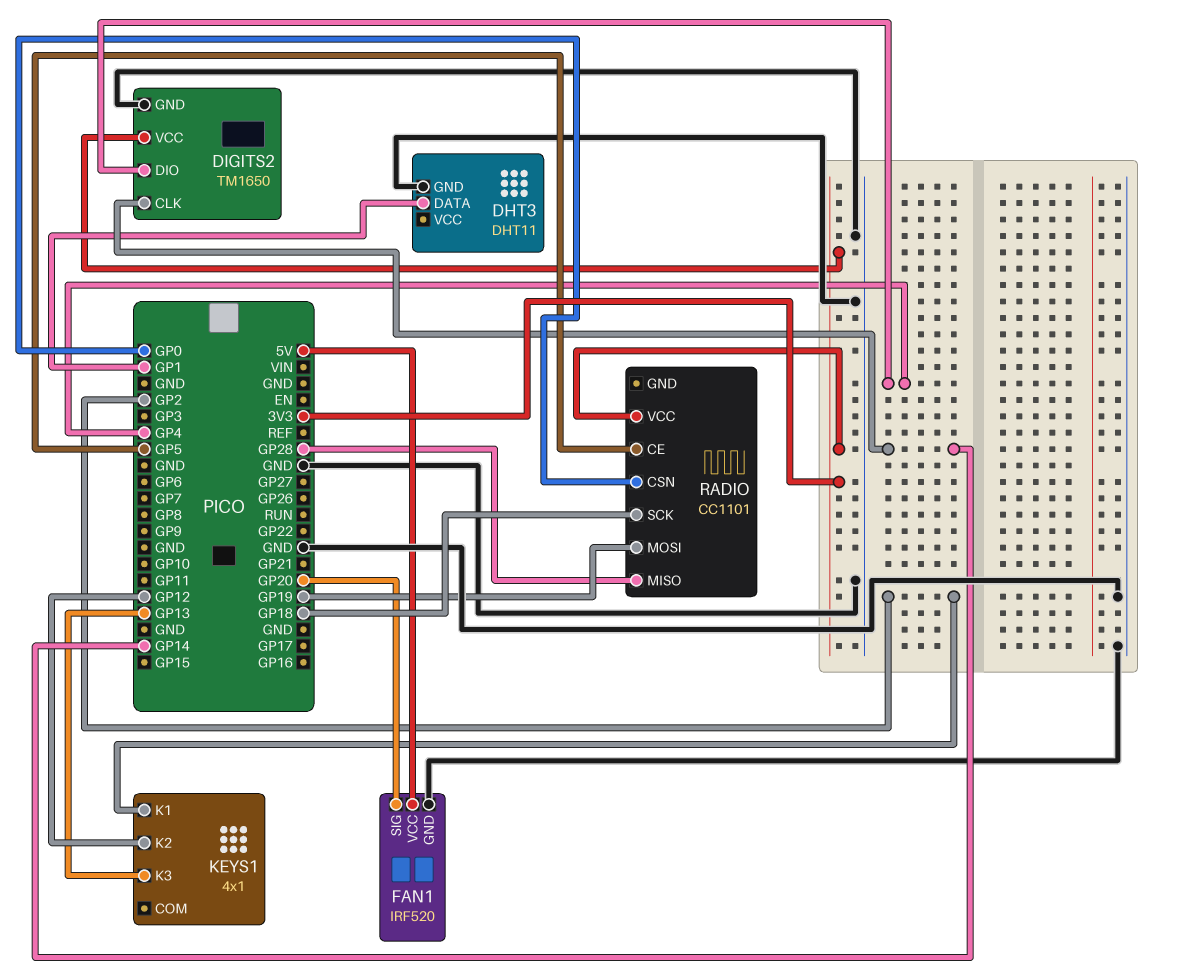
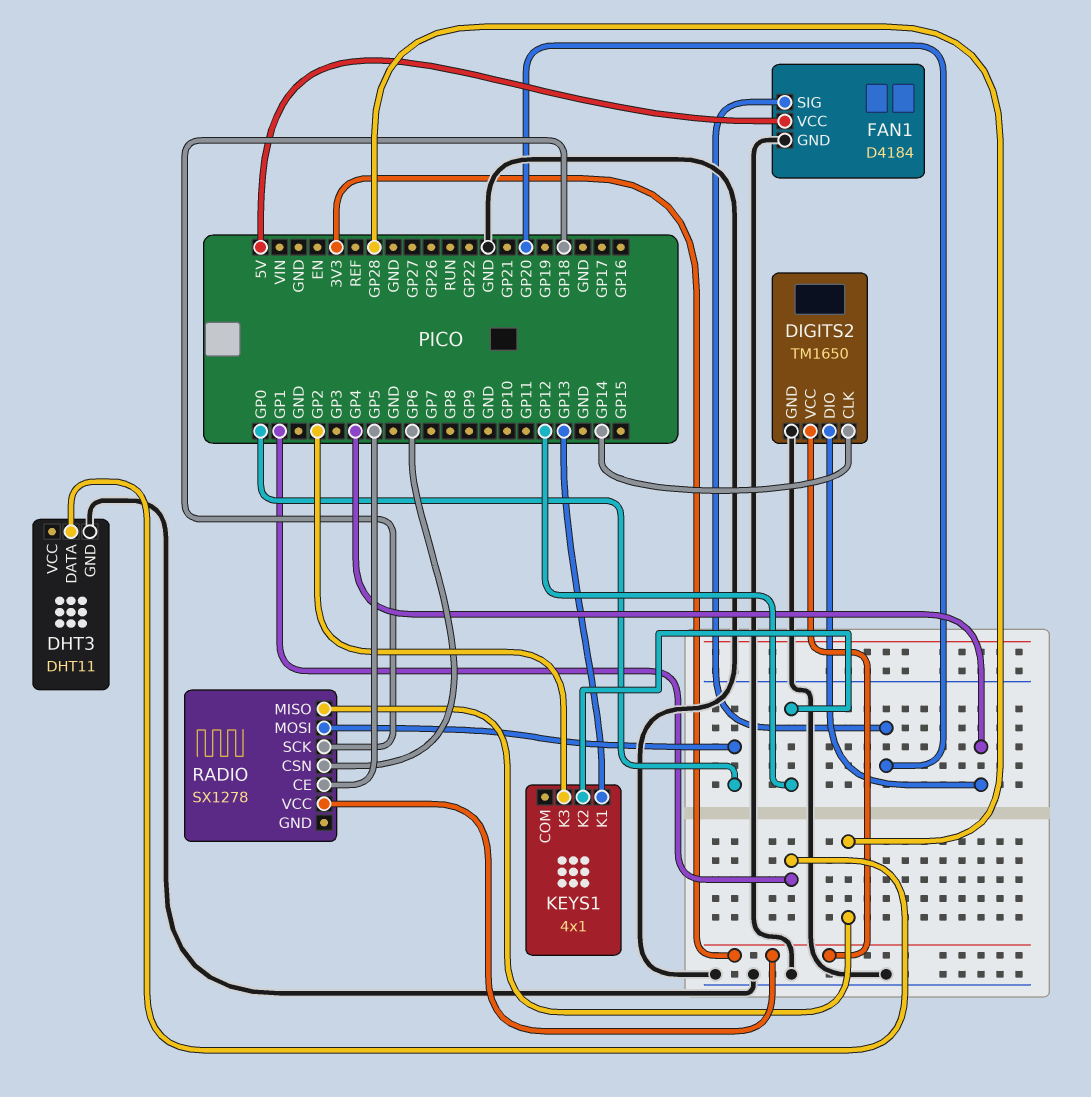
FAN1: IRF520 -> D4184
KEYS1 pin K1: GP2 -> GP13
KEYS1 pin K3: GP13 -> GP2
RADIO: CC1101 -> SX1278
RADIO pin CSN: GP0 -> GP6
RADIO pin MOSI: GP19 -> GP0

